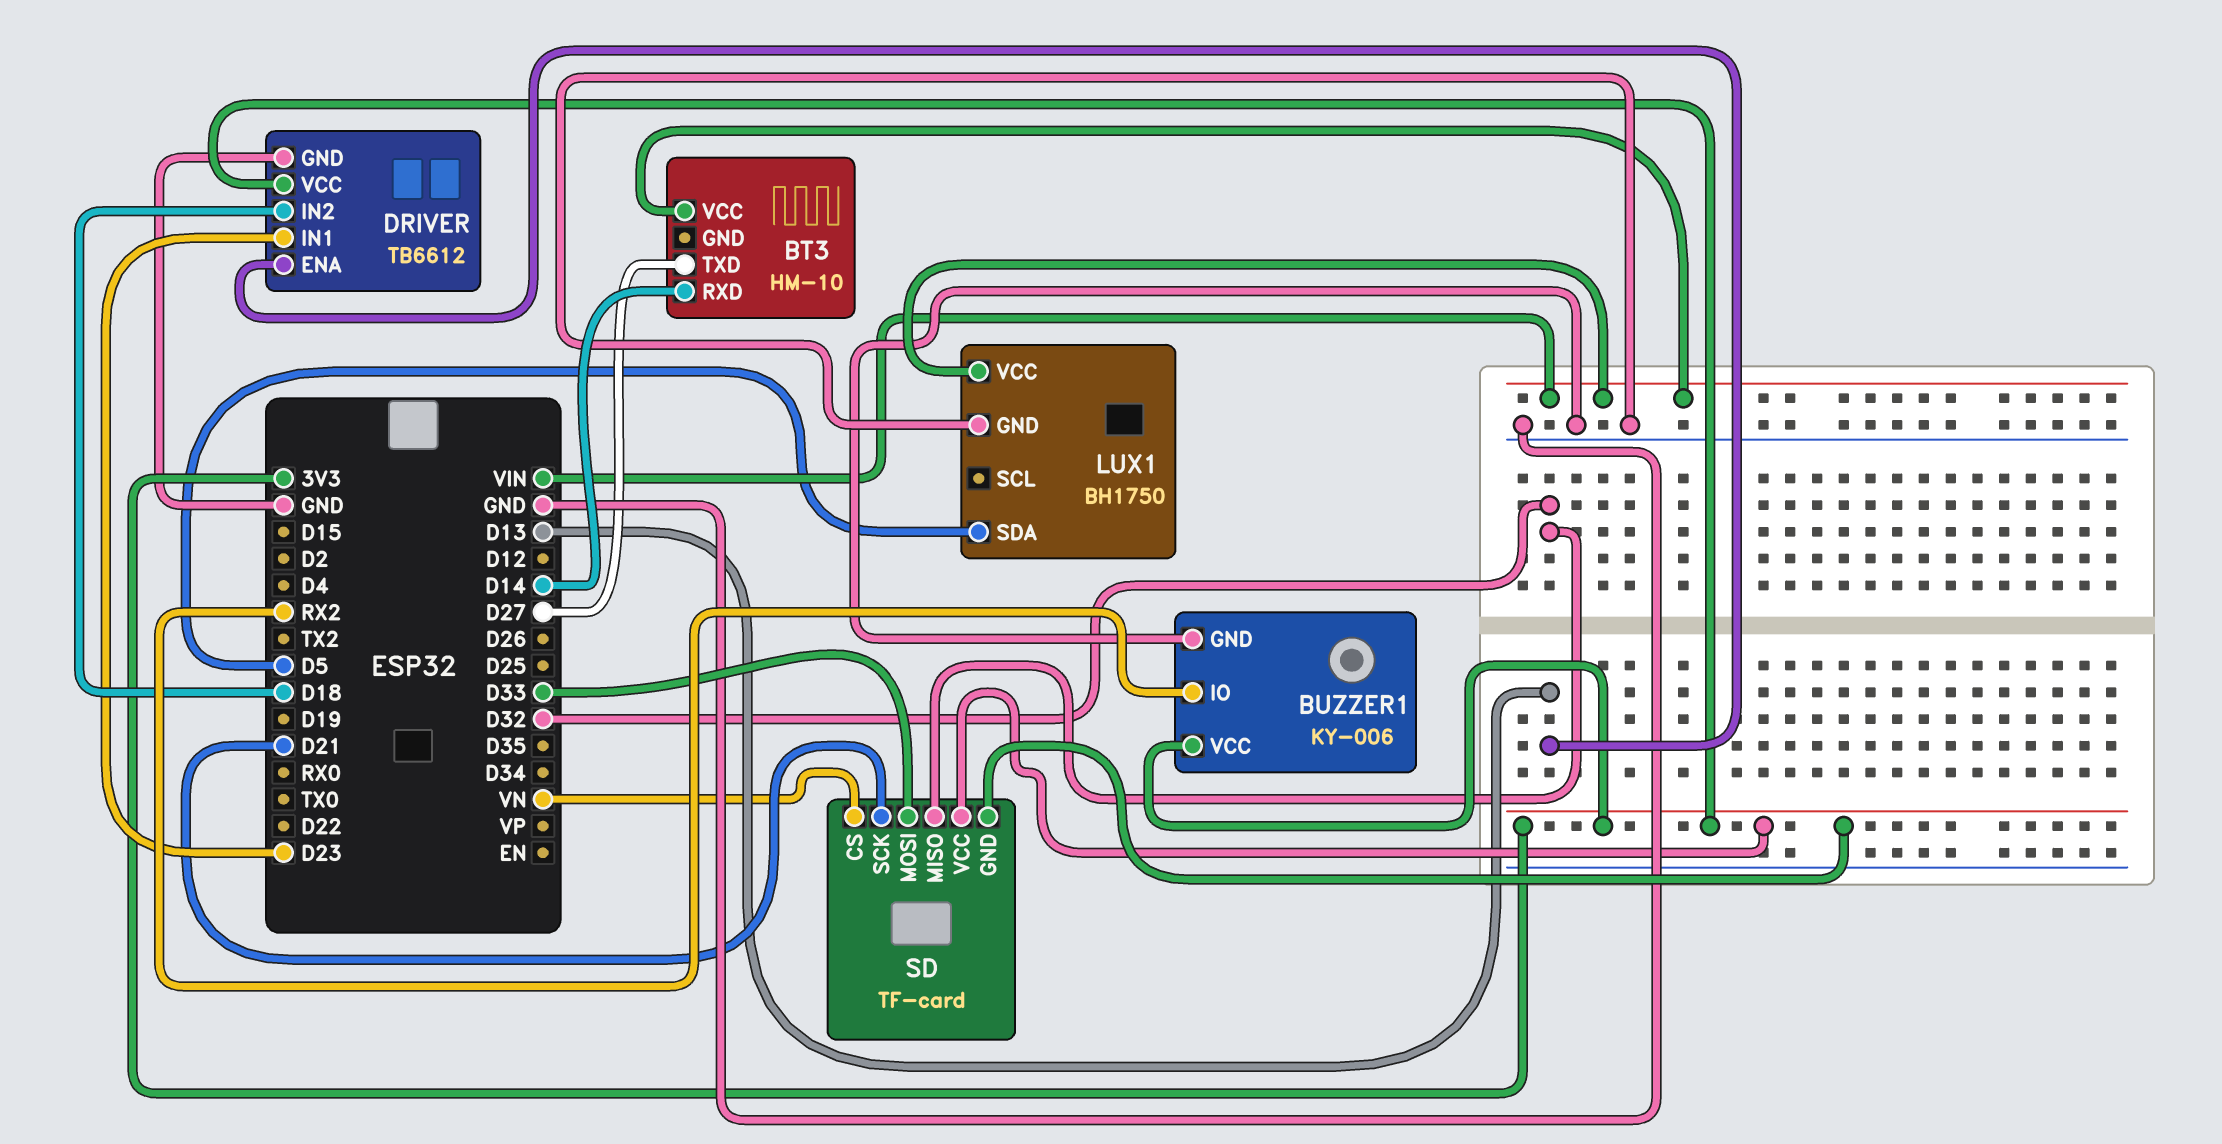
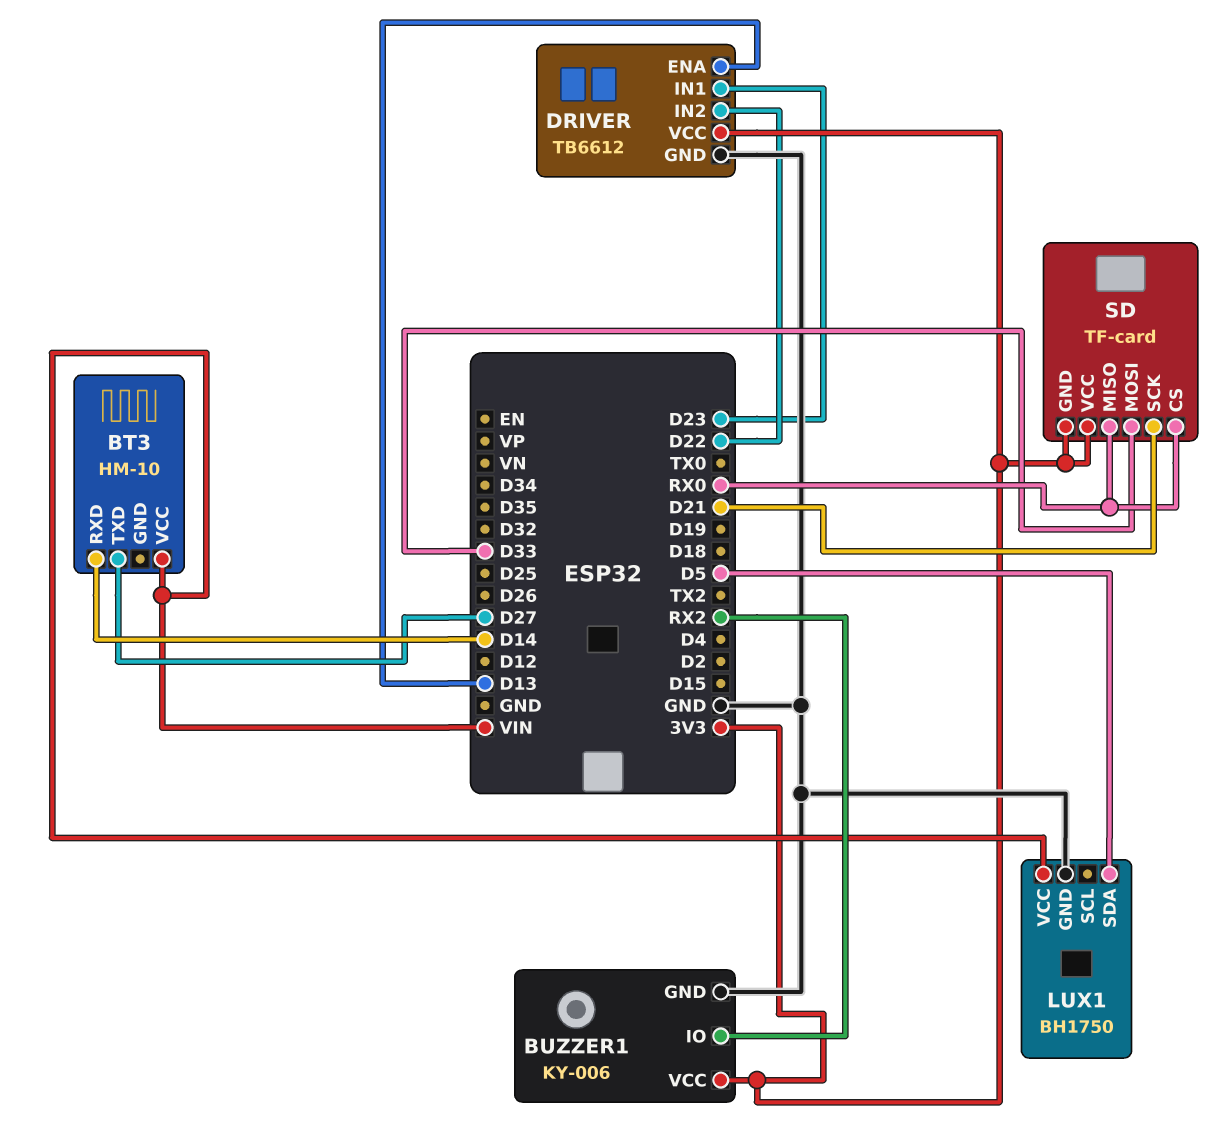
DRIVER pin IN2: D18 -> D22
SD pin CS: VN -> RX0
SD pin MISO: D32 -> RX0

